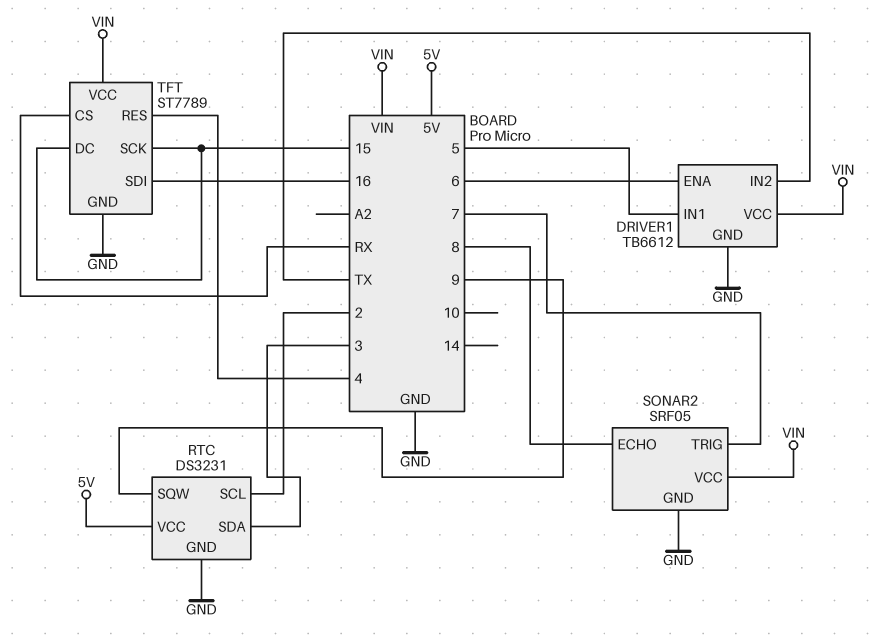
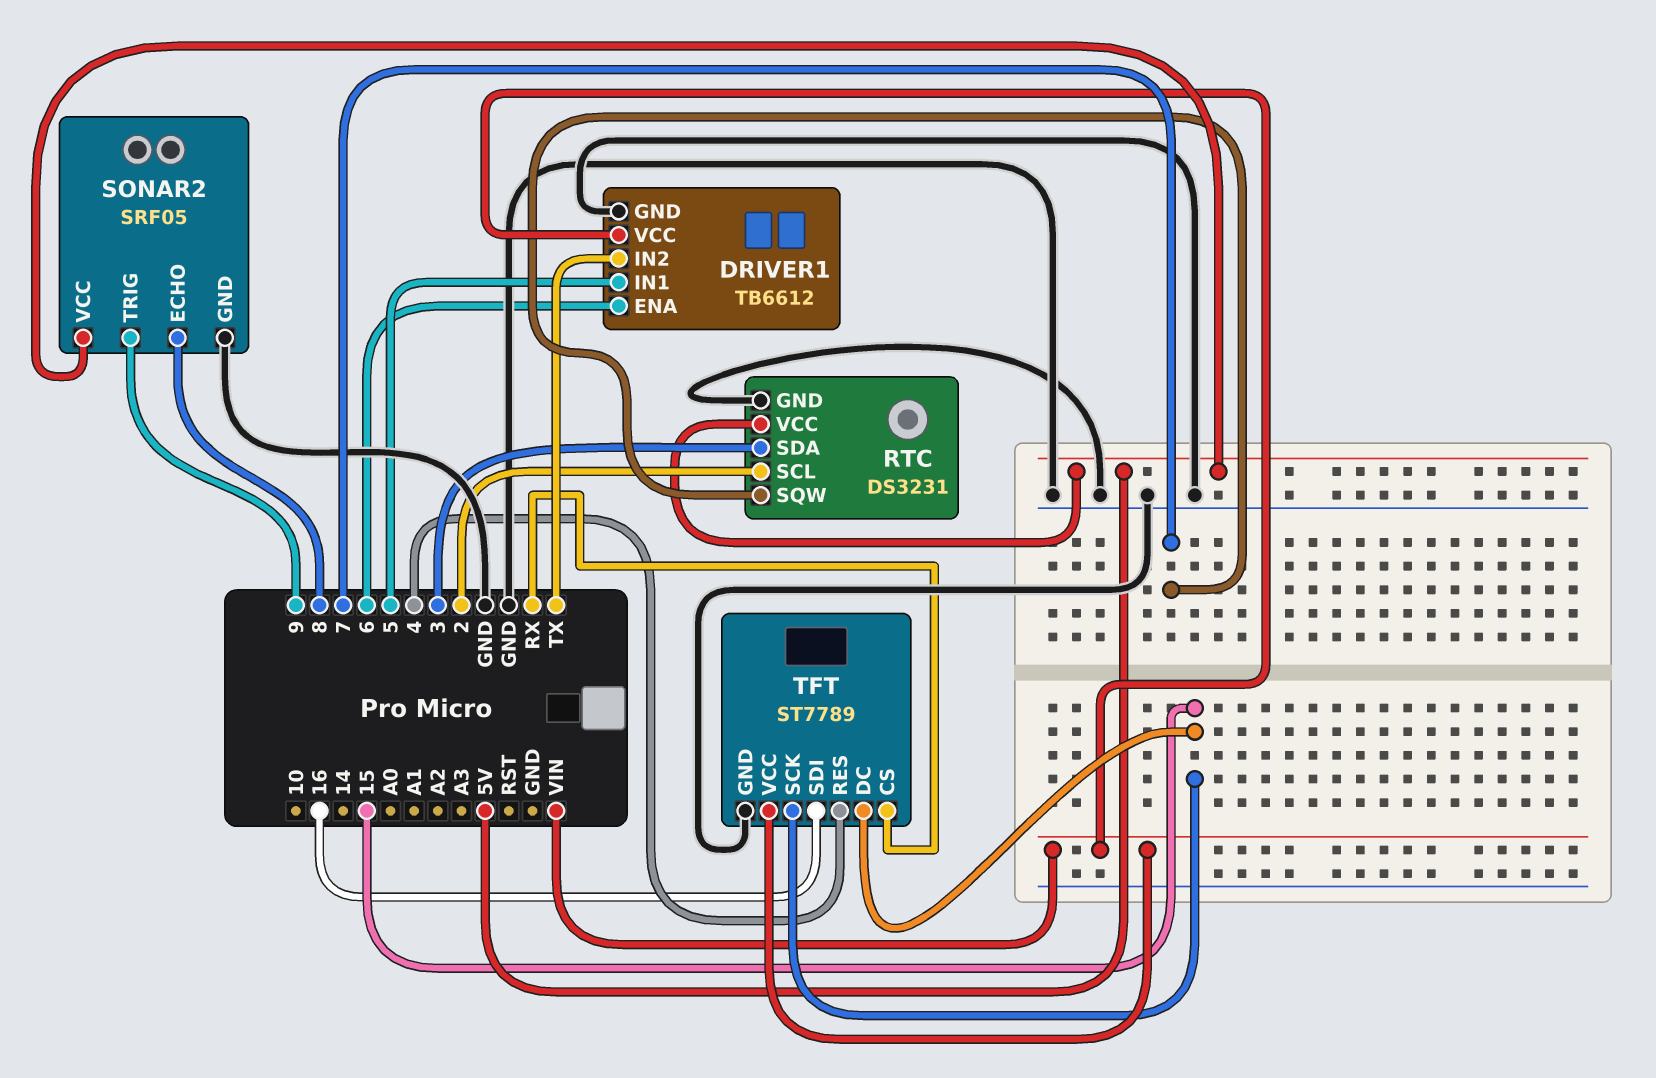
RTC pin SQW: 9 -> 7
SONAR2 pin TRIG: 7 -> 9
SONAR2 pin VCC: VIN -> 5V

